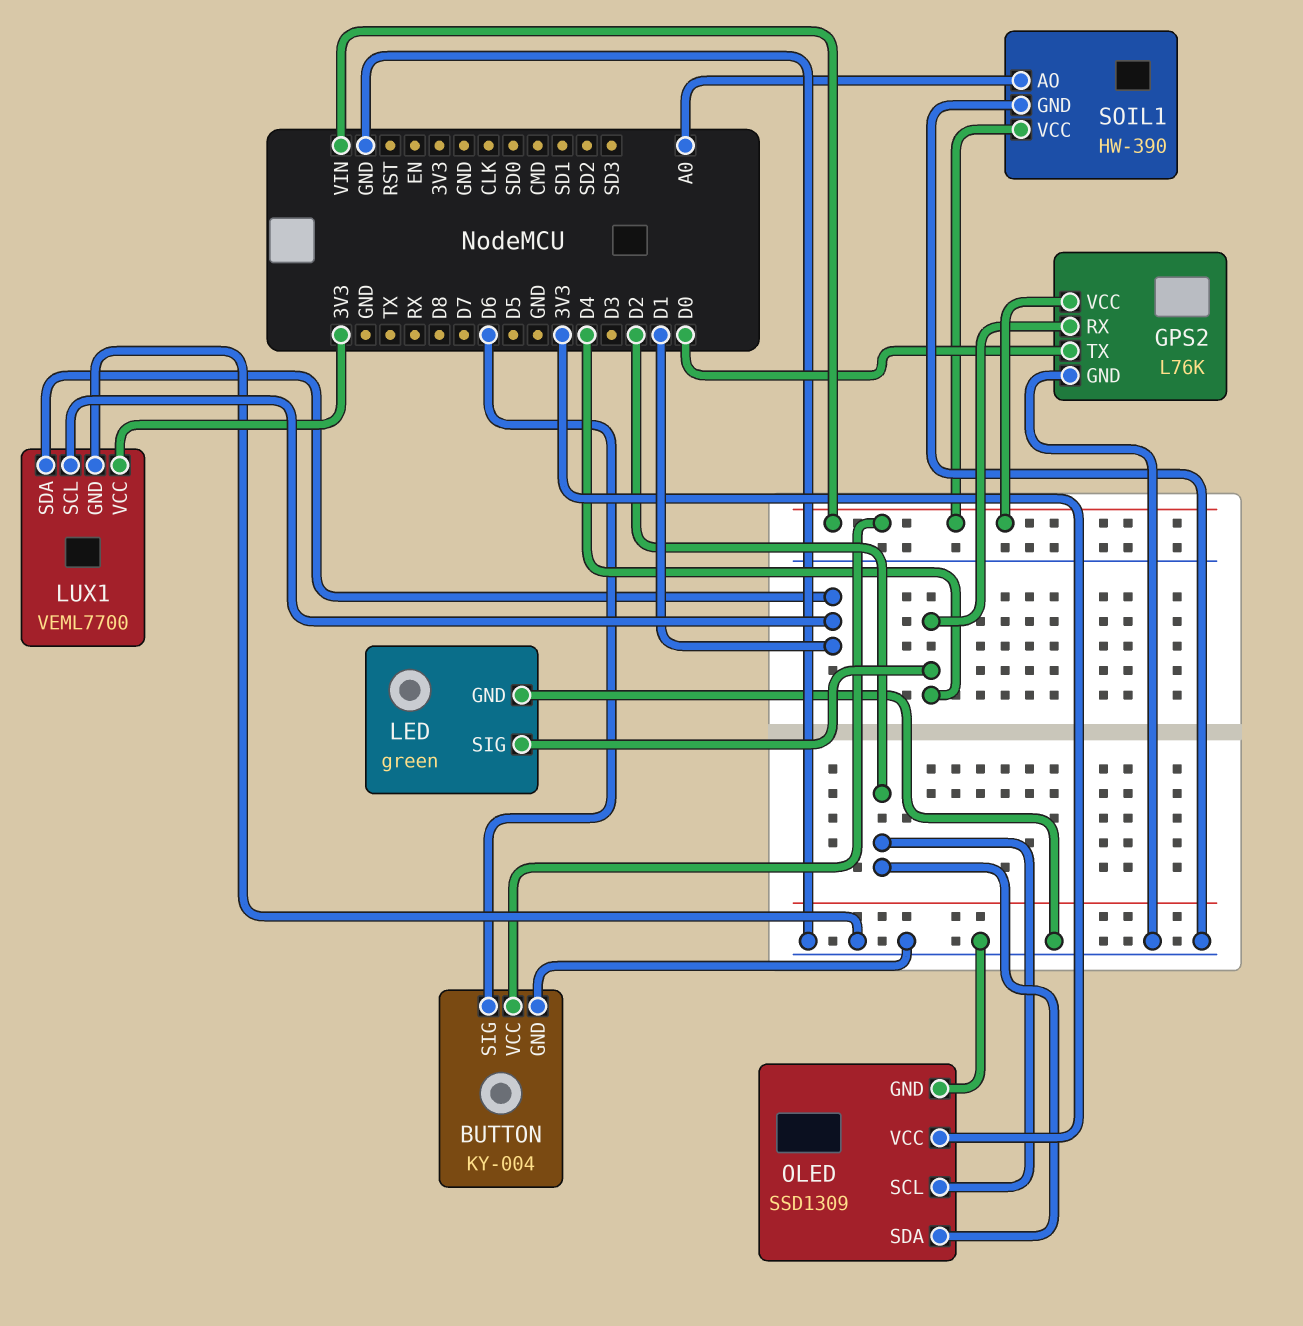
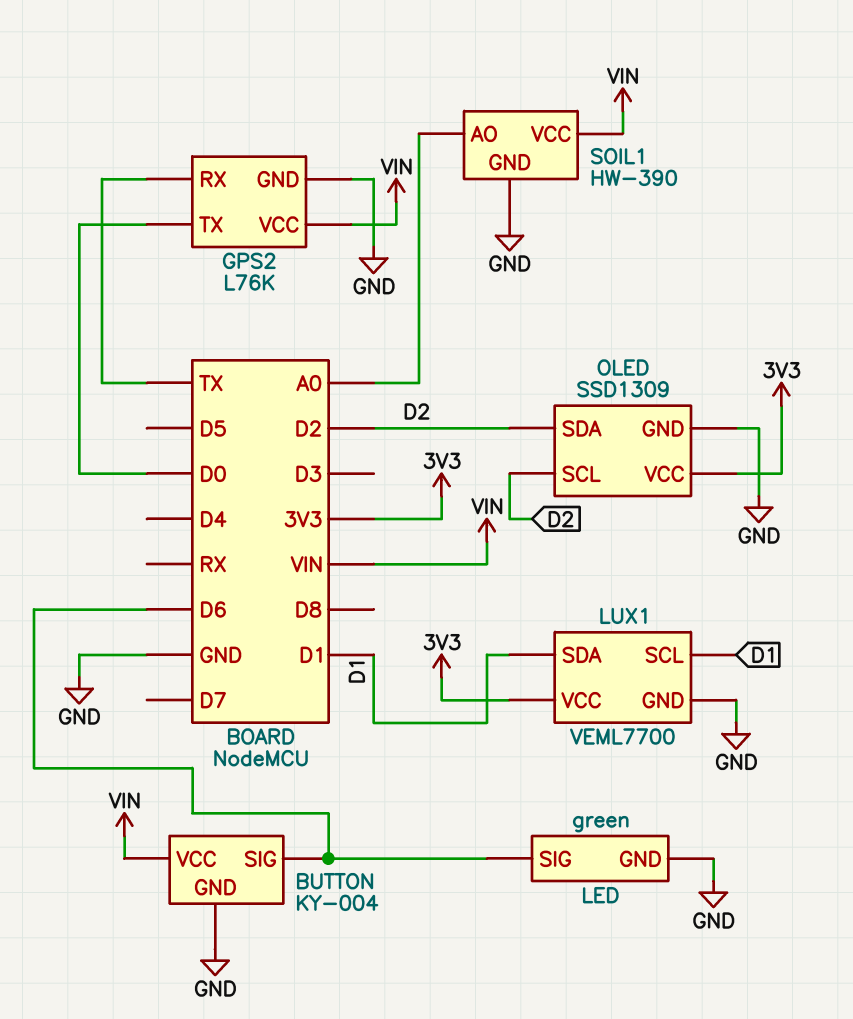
GPS2 pin RX: D4 -> TX
LED pin SIG: D4 -> D6

